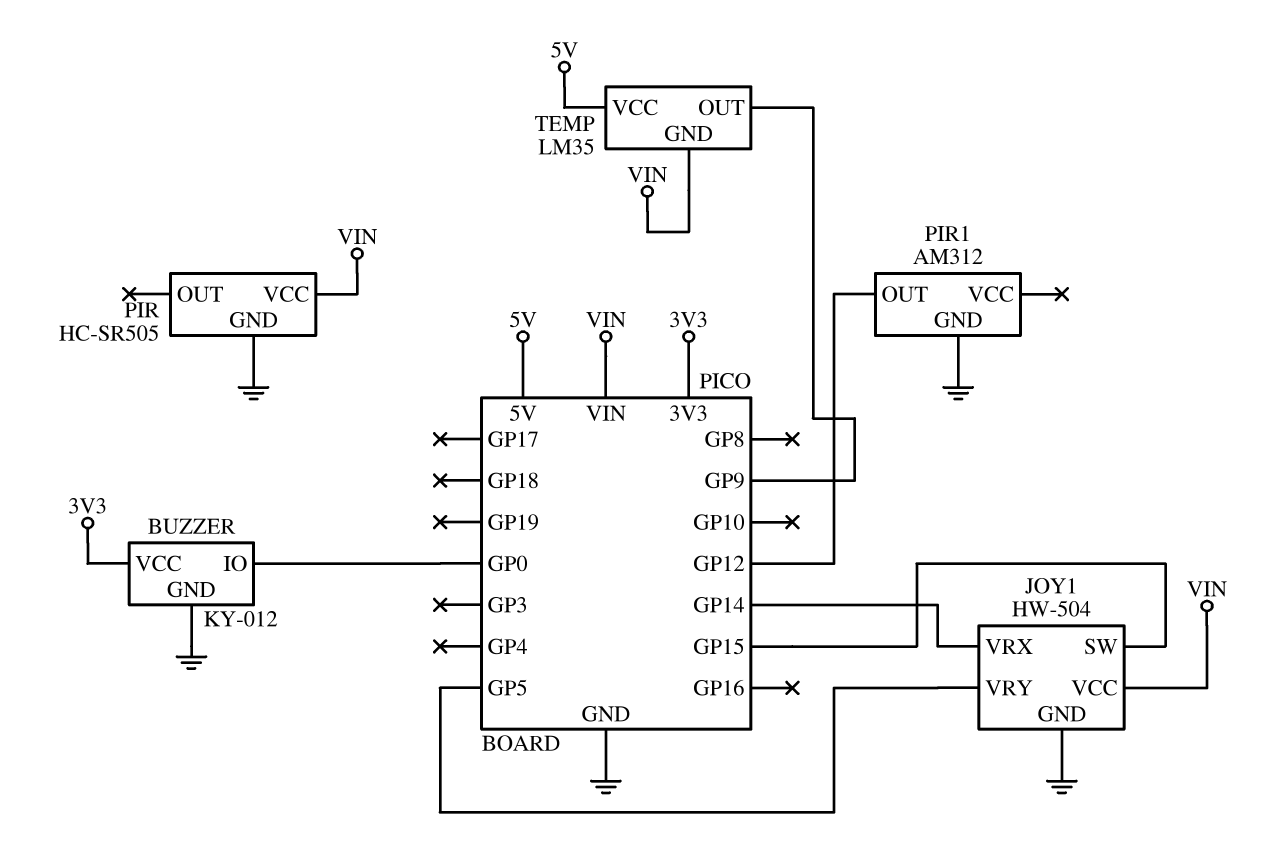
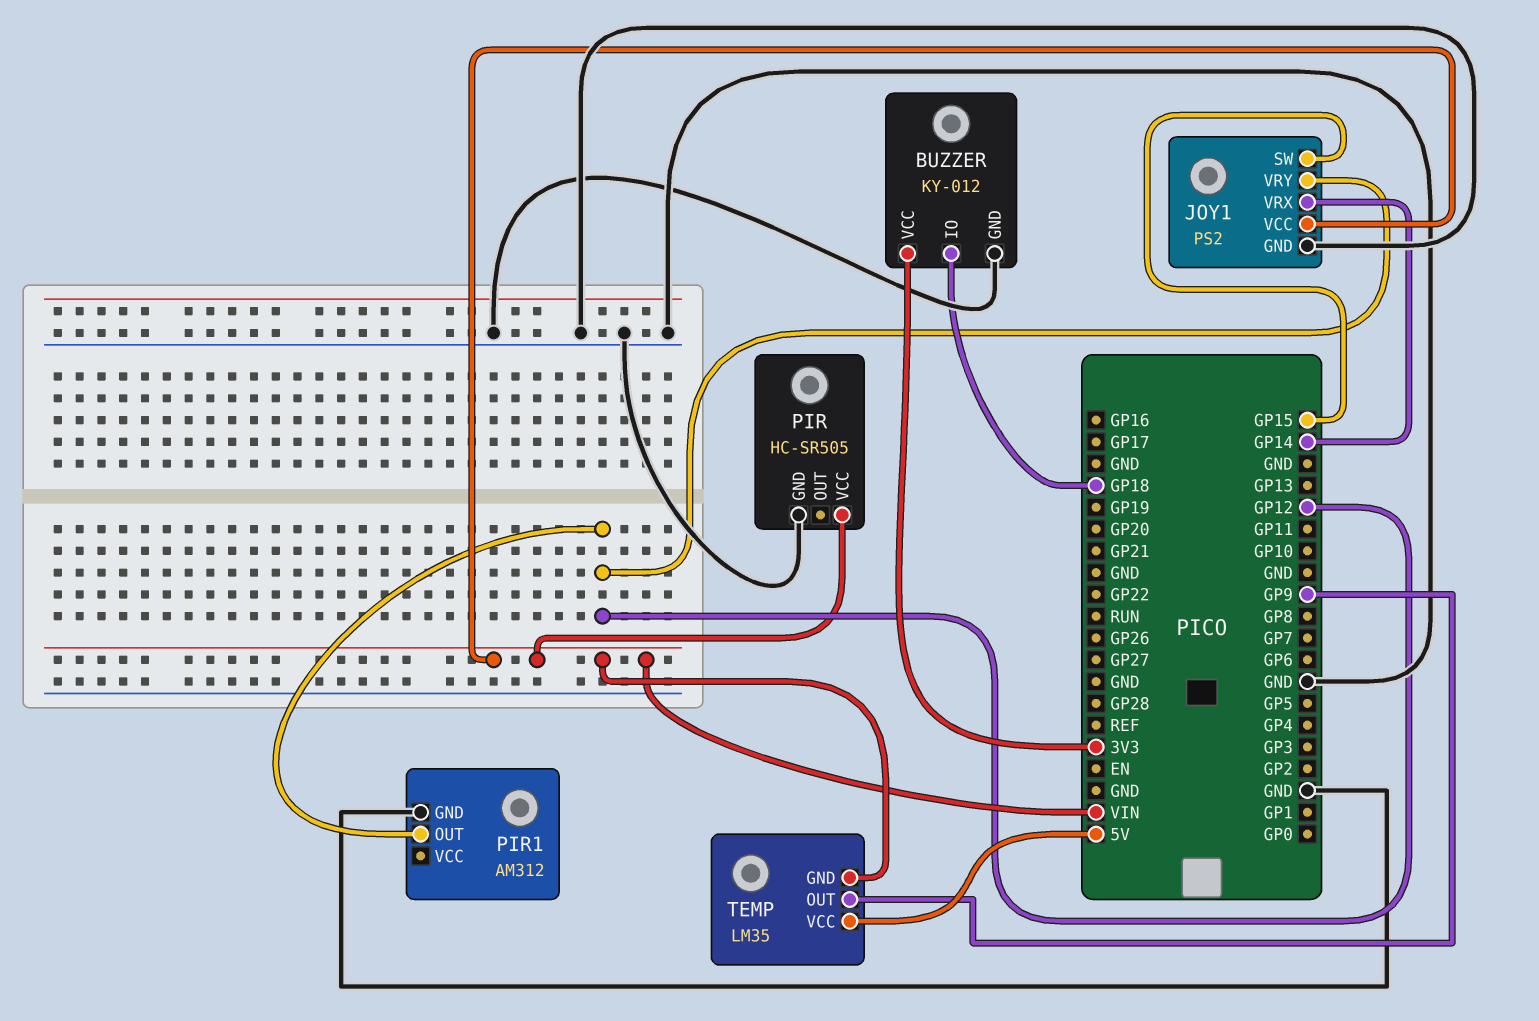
BUZZER pin IO: GP0 -> GP18
JOY1: HW-504 -> PS2
JOY1 pin VRY: GP5 -> GP12

